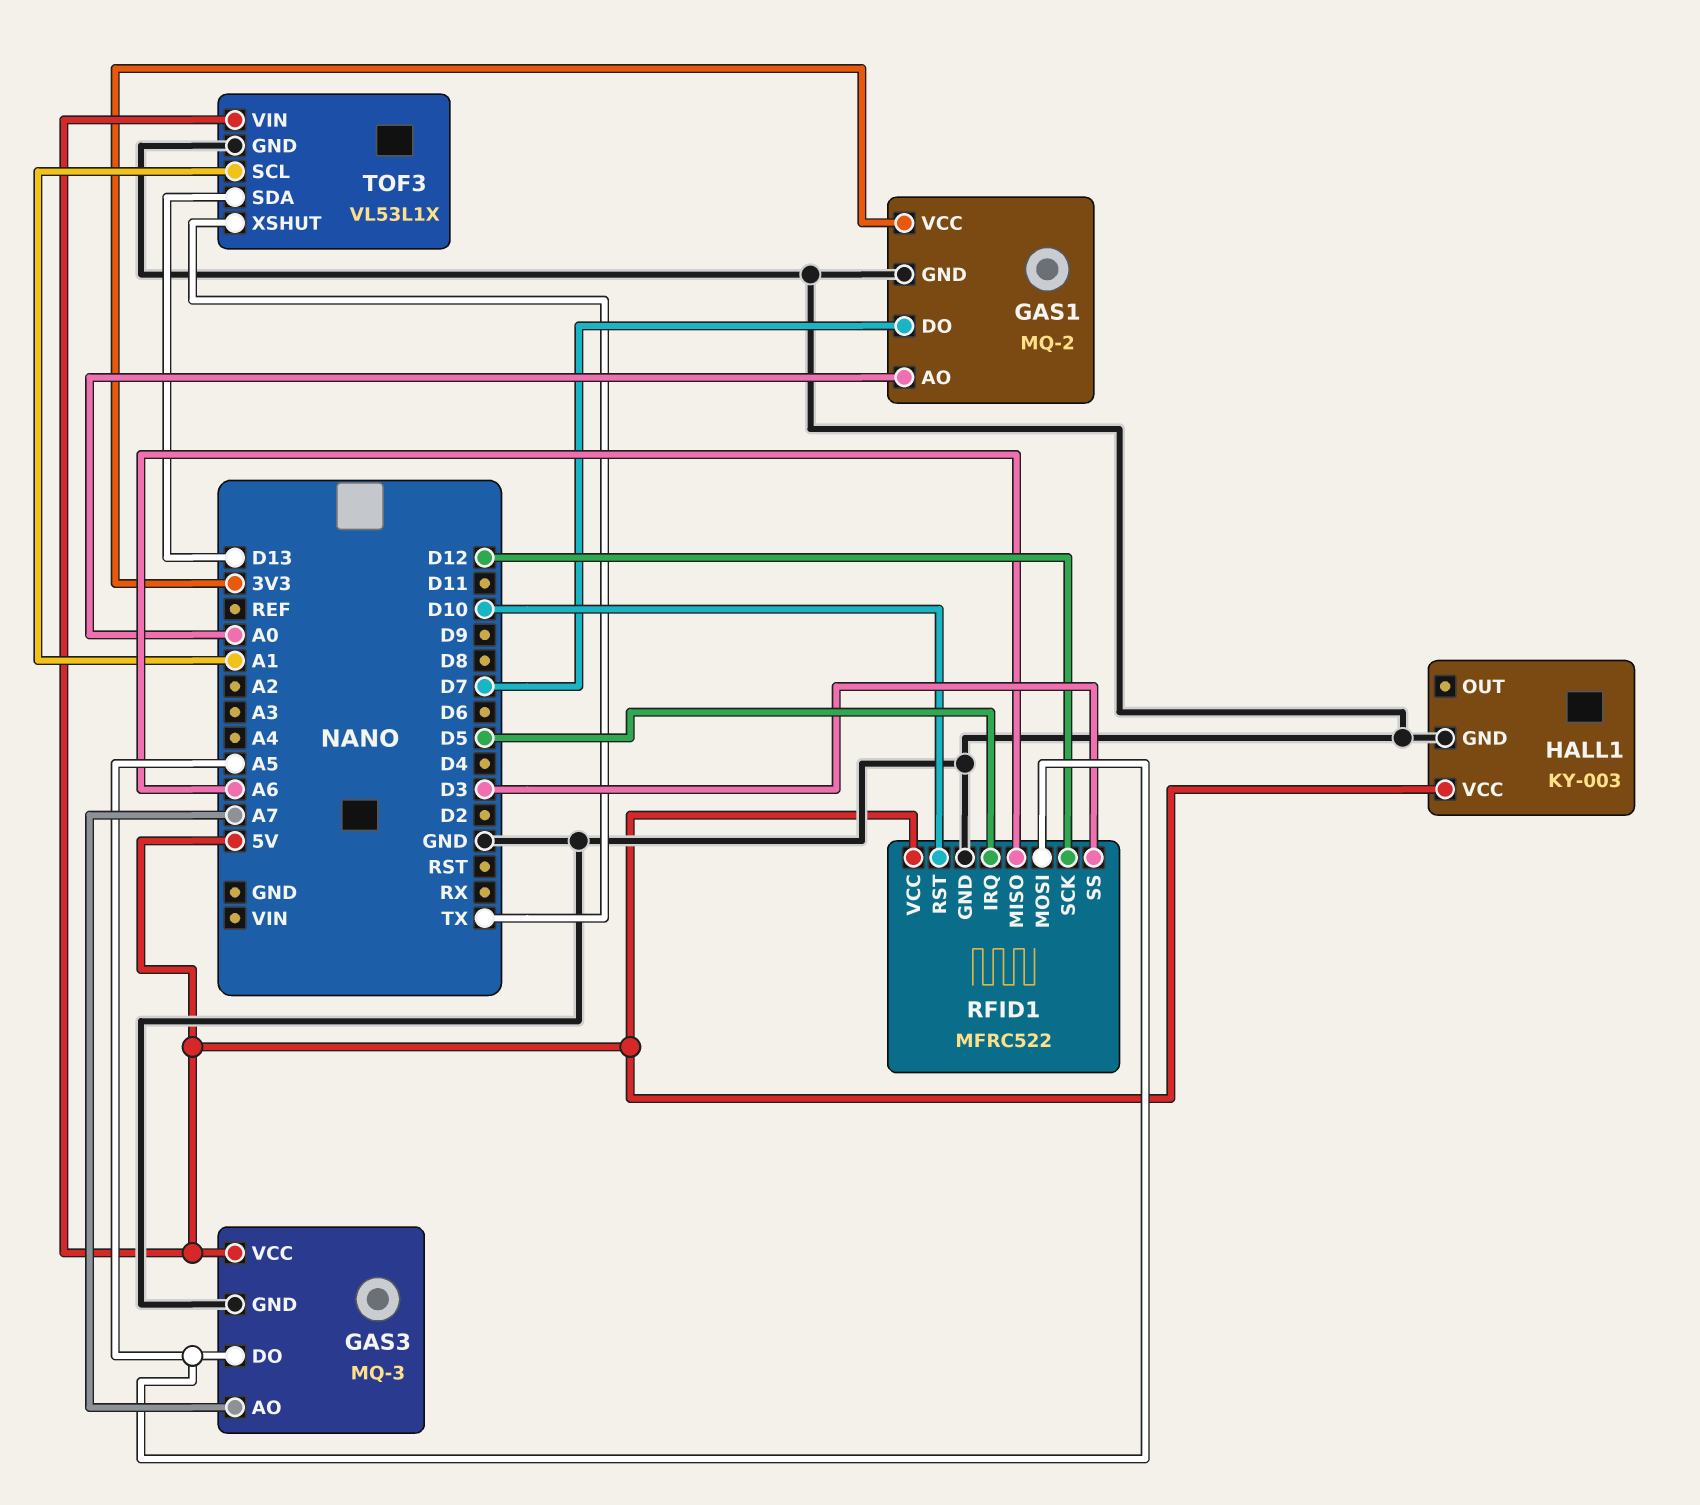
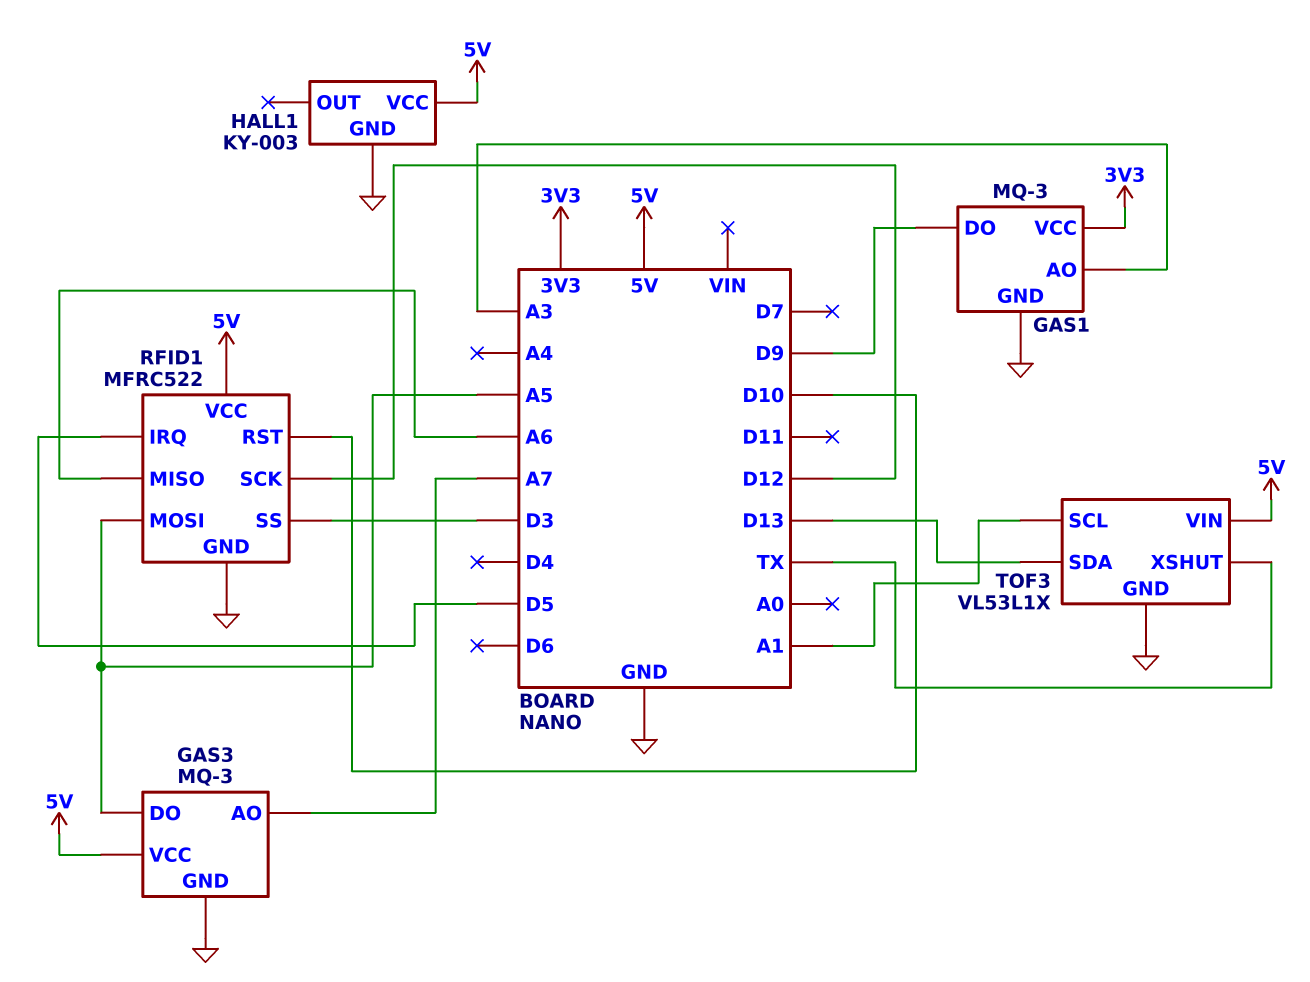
GAS1: MQ-2 -> MQ-3
GAS1 pin AO: A0 -> A3
GAS1 pin DO: D7 -> D9

